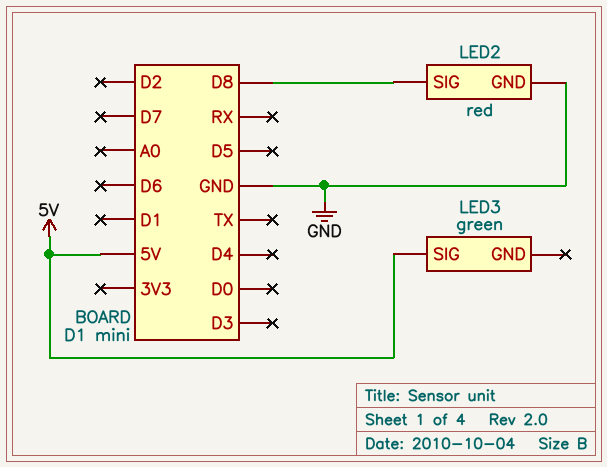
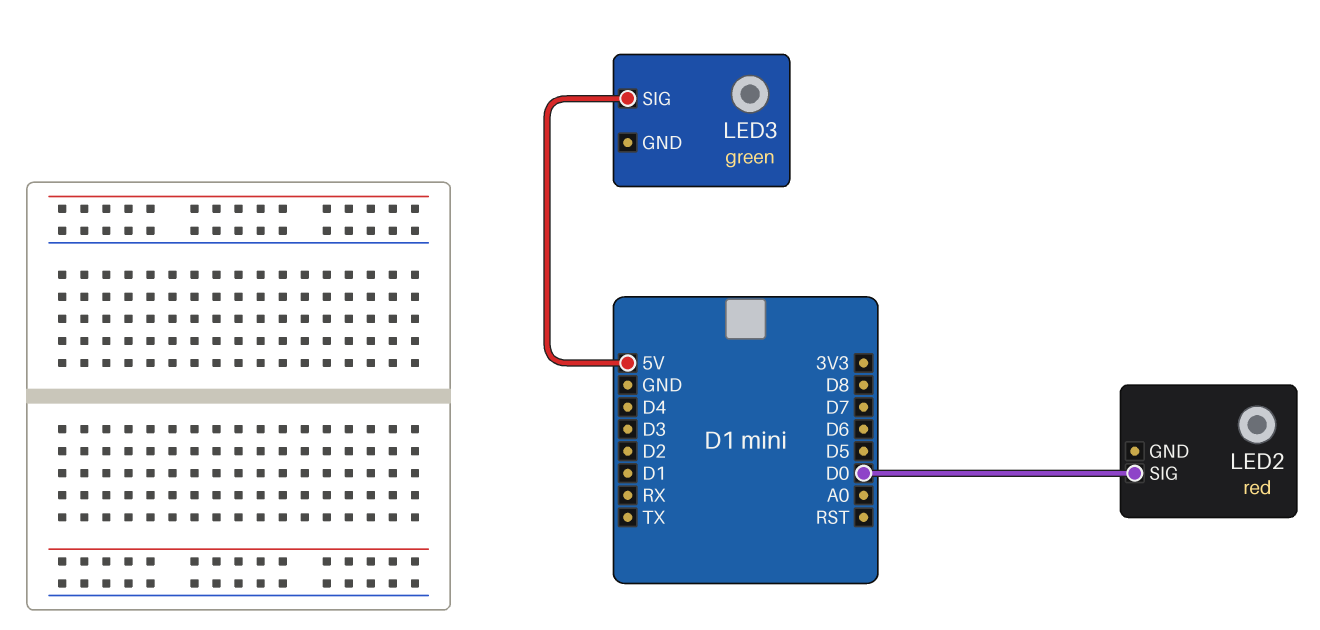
LED2 pin GND: GND -> none
LED2 pin SIG: D8 -> D0

